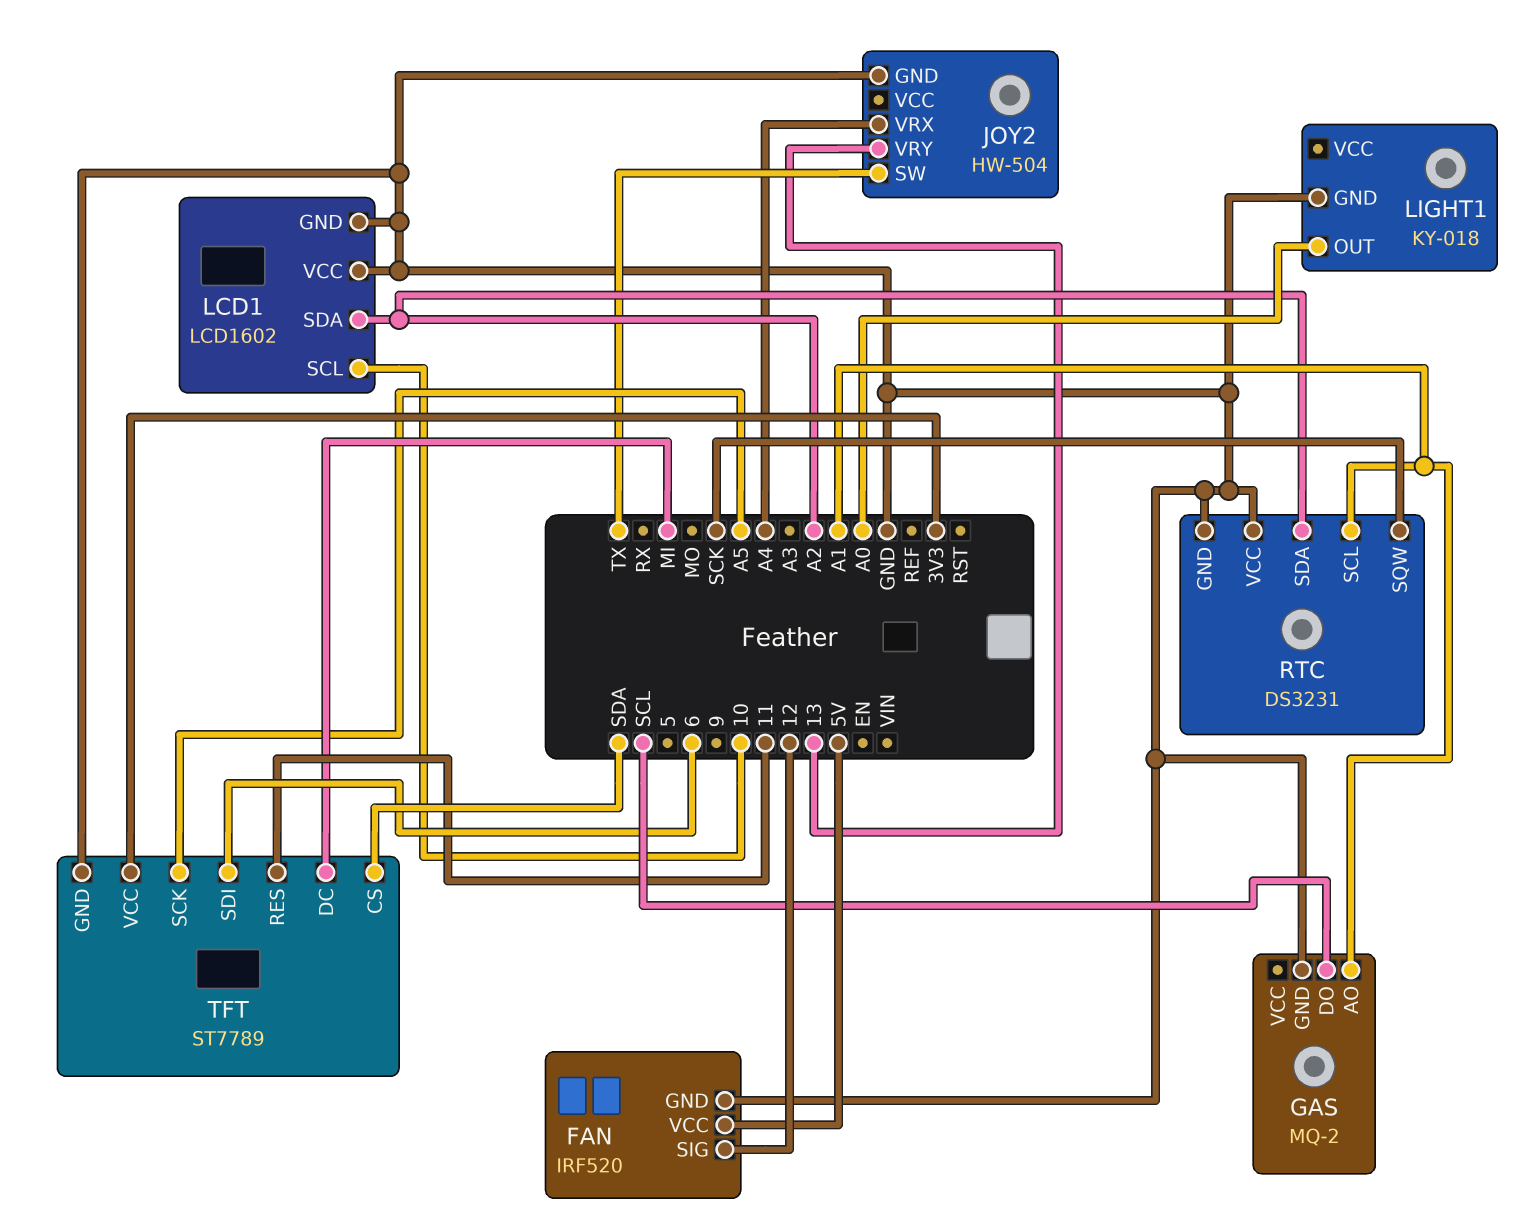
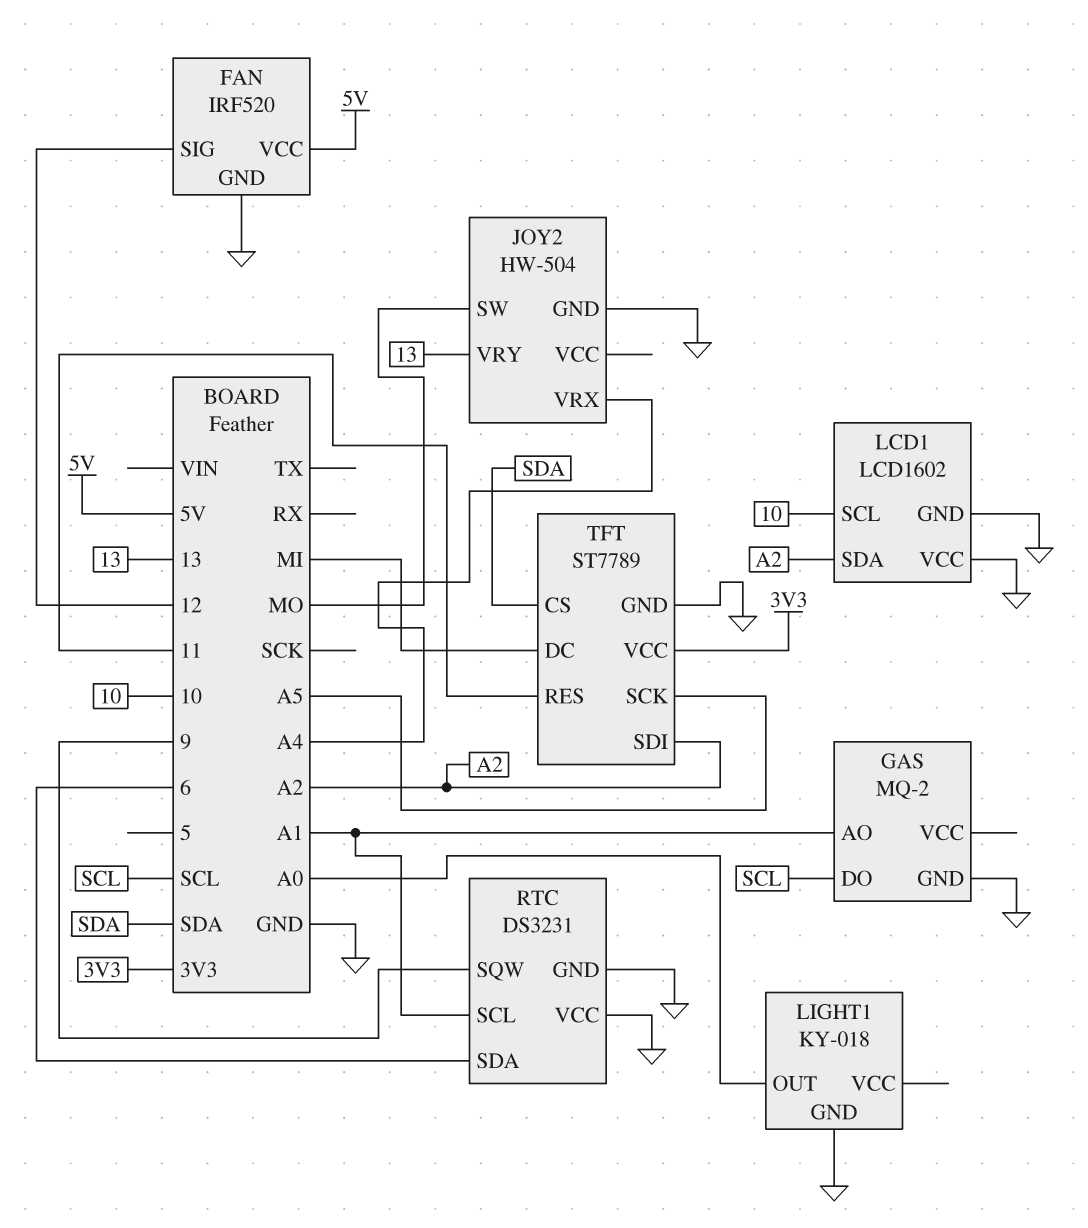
JOY2 pin SW: TX -> MO
RTC pin SDA: A2 -> 6
RTC pin SQW: SCK -> 9
TFT pin SDI: 6 -> A2

